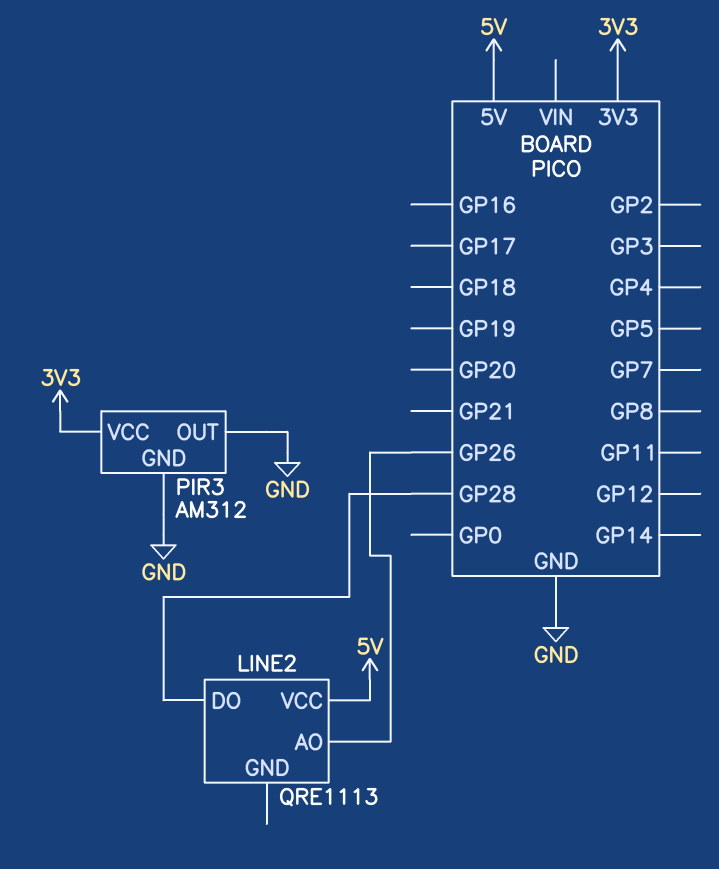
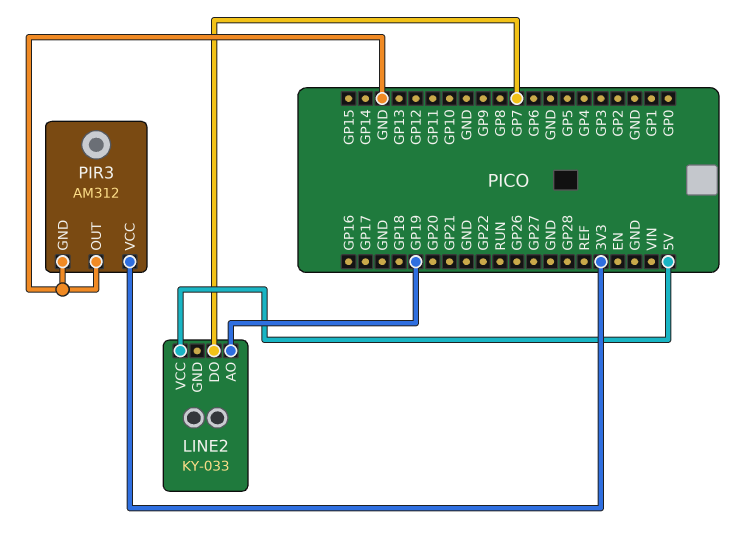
LINE2: QRE1113 -> KY-033
LINE2 pin AO: GP26 -> GP19
LINE2 pin DO: GP28 -> GP7

